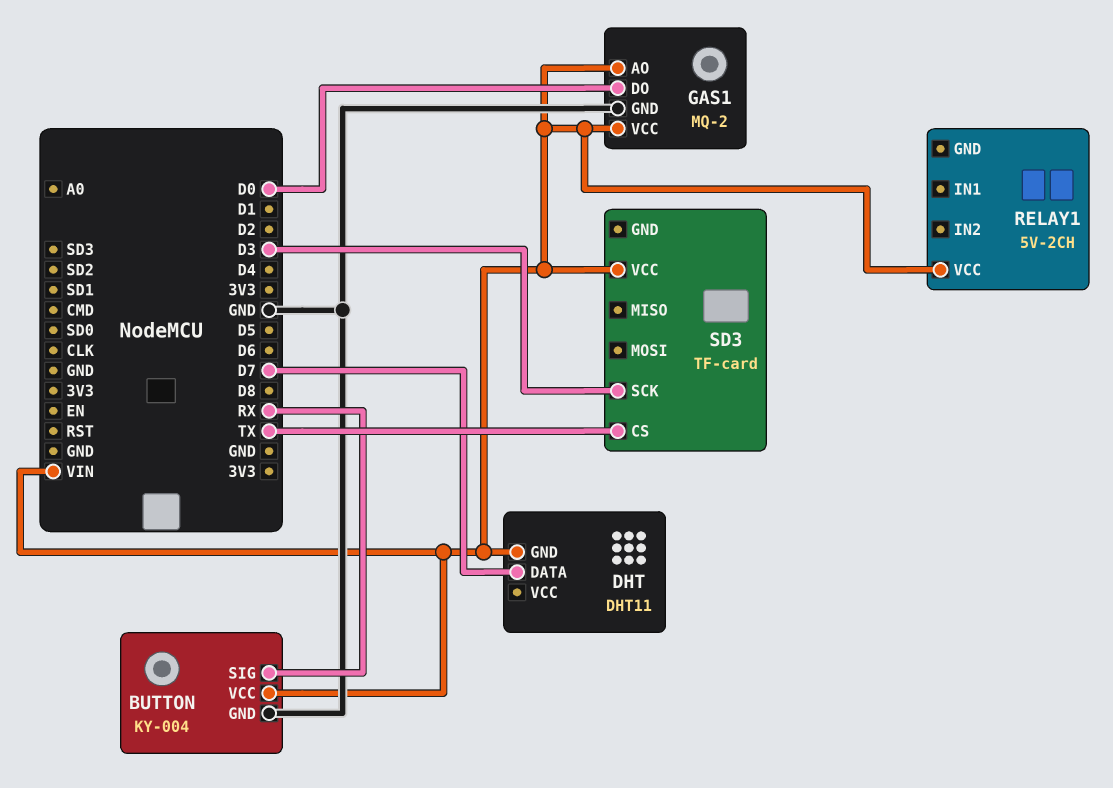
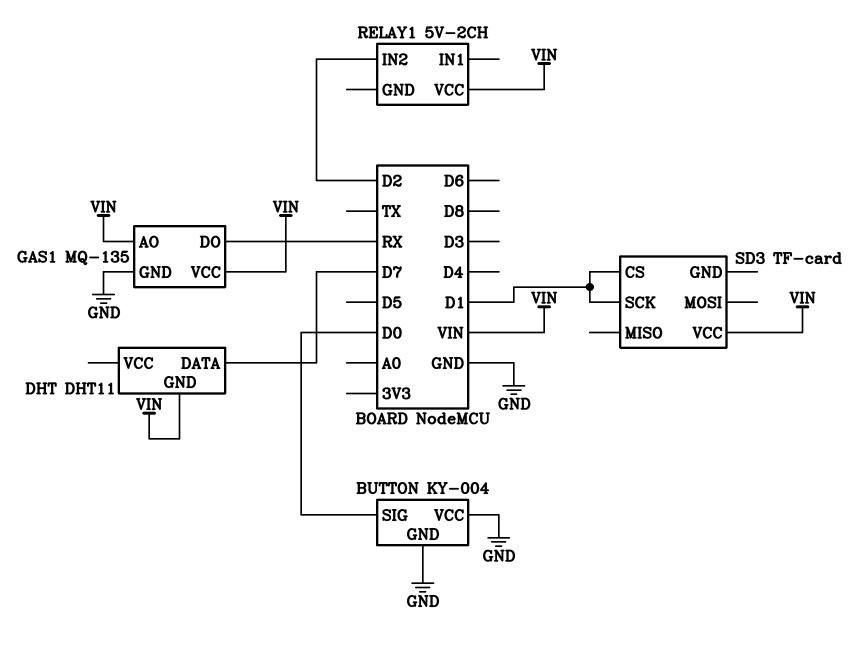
BUTTON pin SIG: RX -> D0
BUTTON pin VCC: VIN -> GND
GAS1: MQ-2 -> MQ-135
GAS1 pin DO: D0 -> RX
RELAY1 pin IN2: none -> D2
SD3 pin CS: TX -> D1
SD3 pin SCK: D3 -> D1

